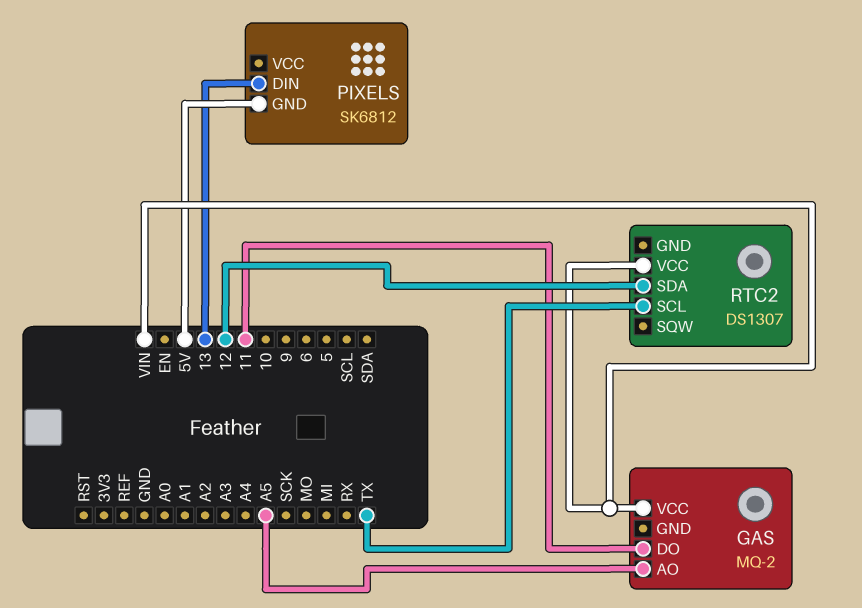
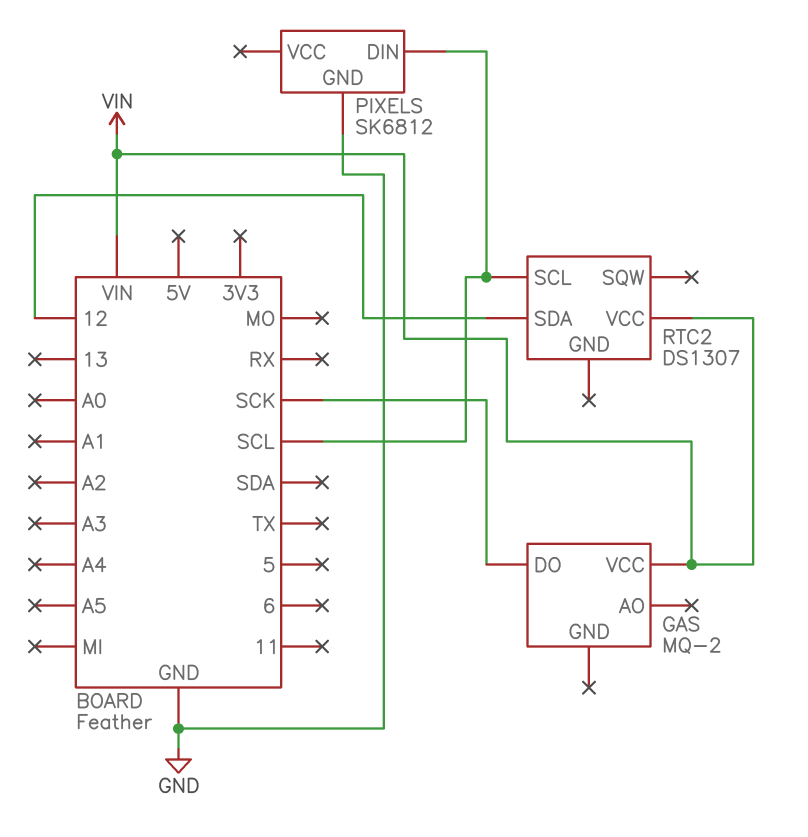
GAS pin AO: A5 -> none
GAS pin DO: 11 -> SCK
PIXELS pin DIN: 13 -> SCL
PIXELS pin GND: 5V -> GND
RTC2 pin SCL: TX -> SCL

